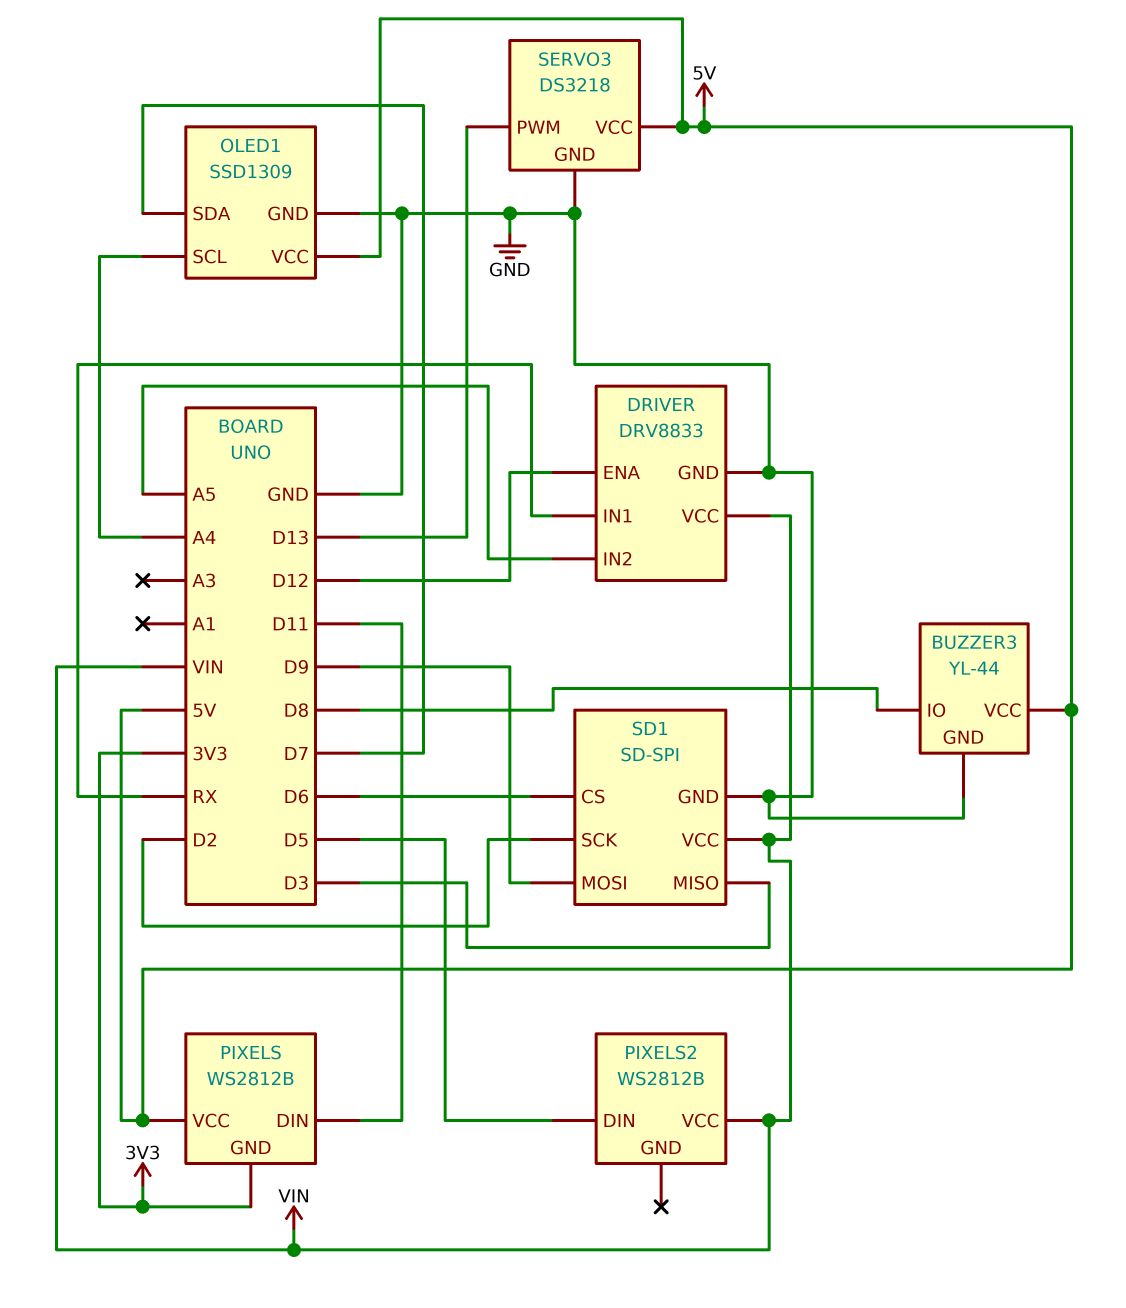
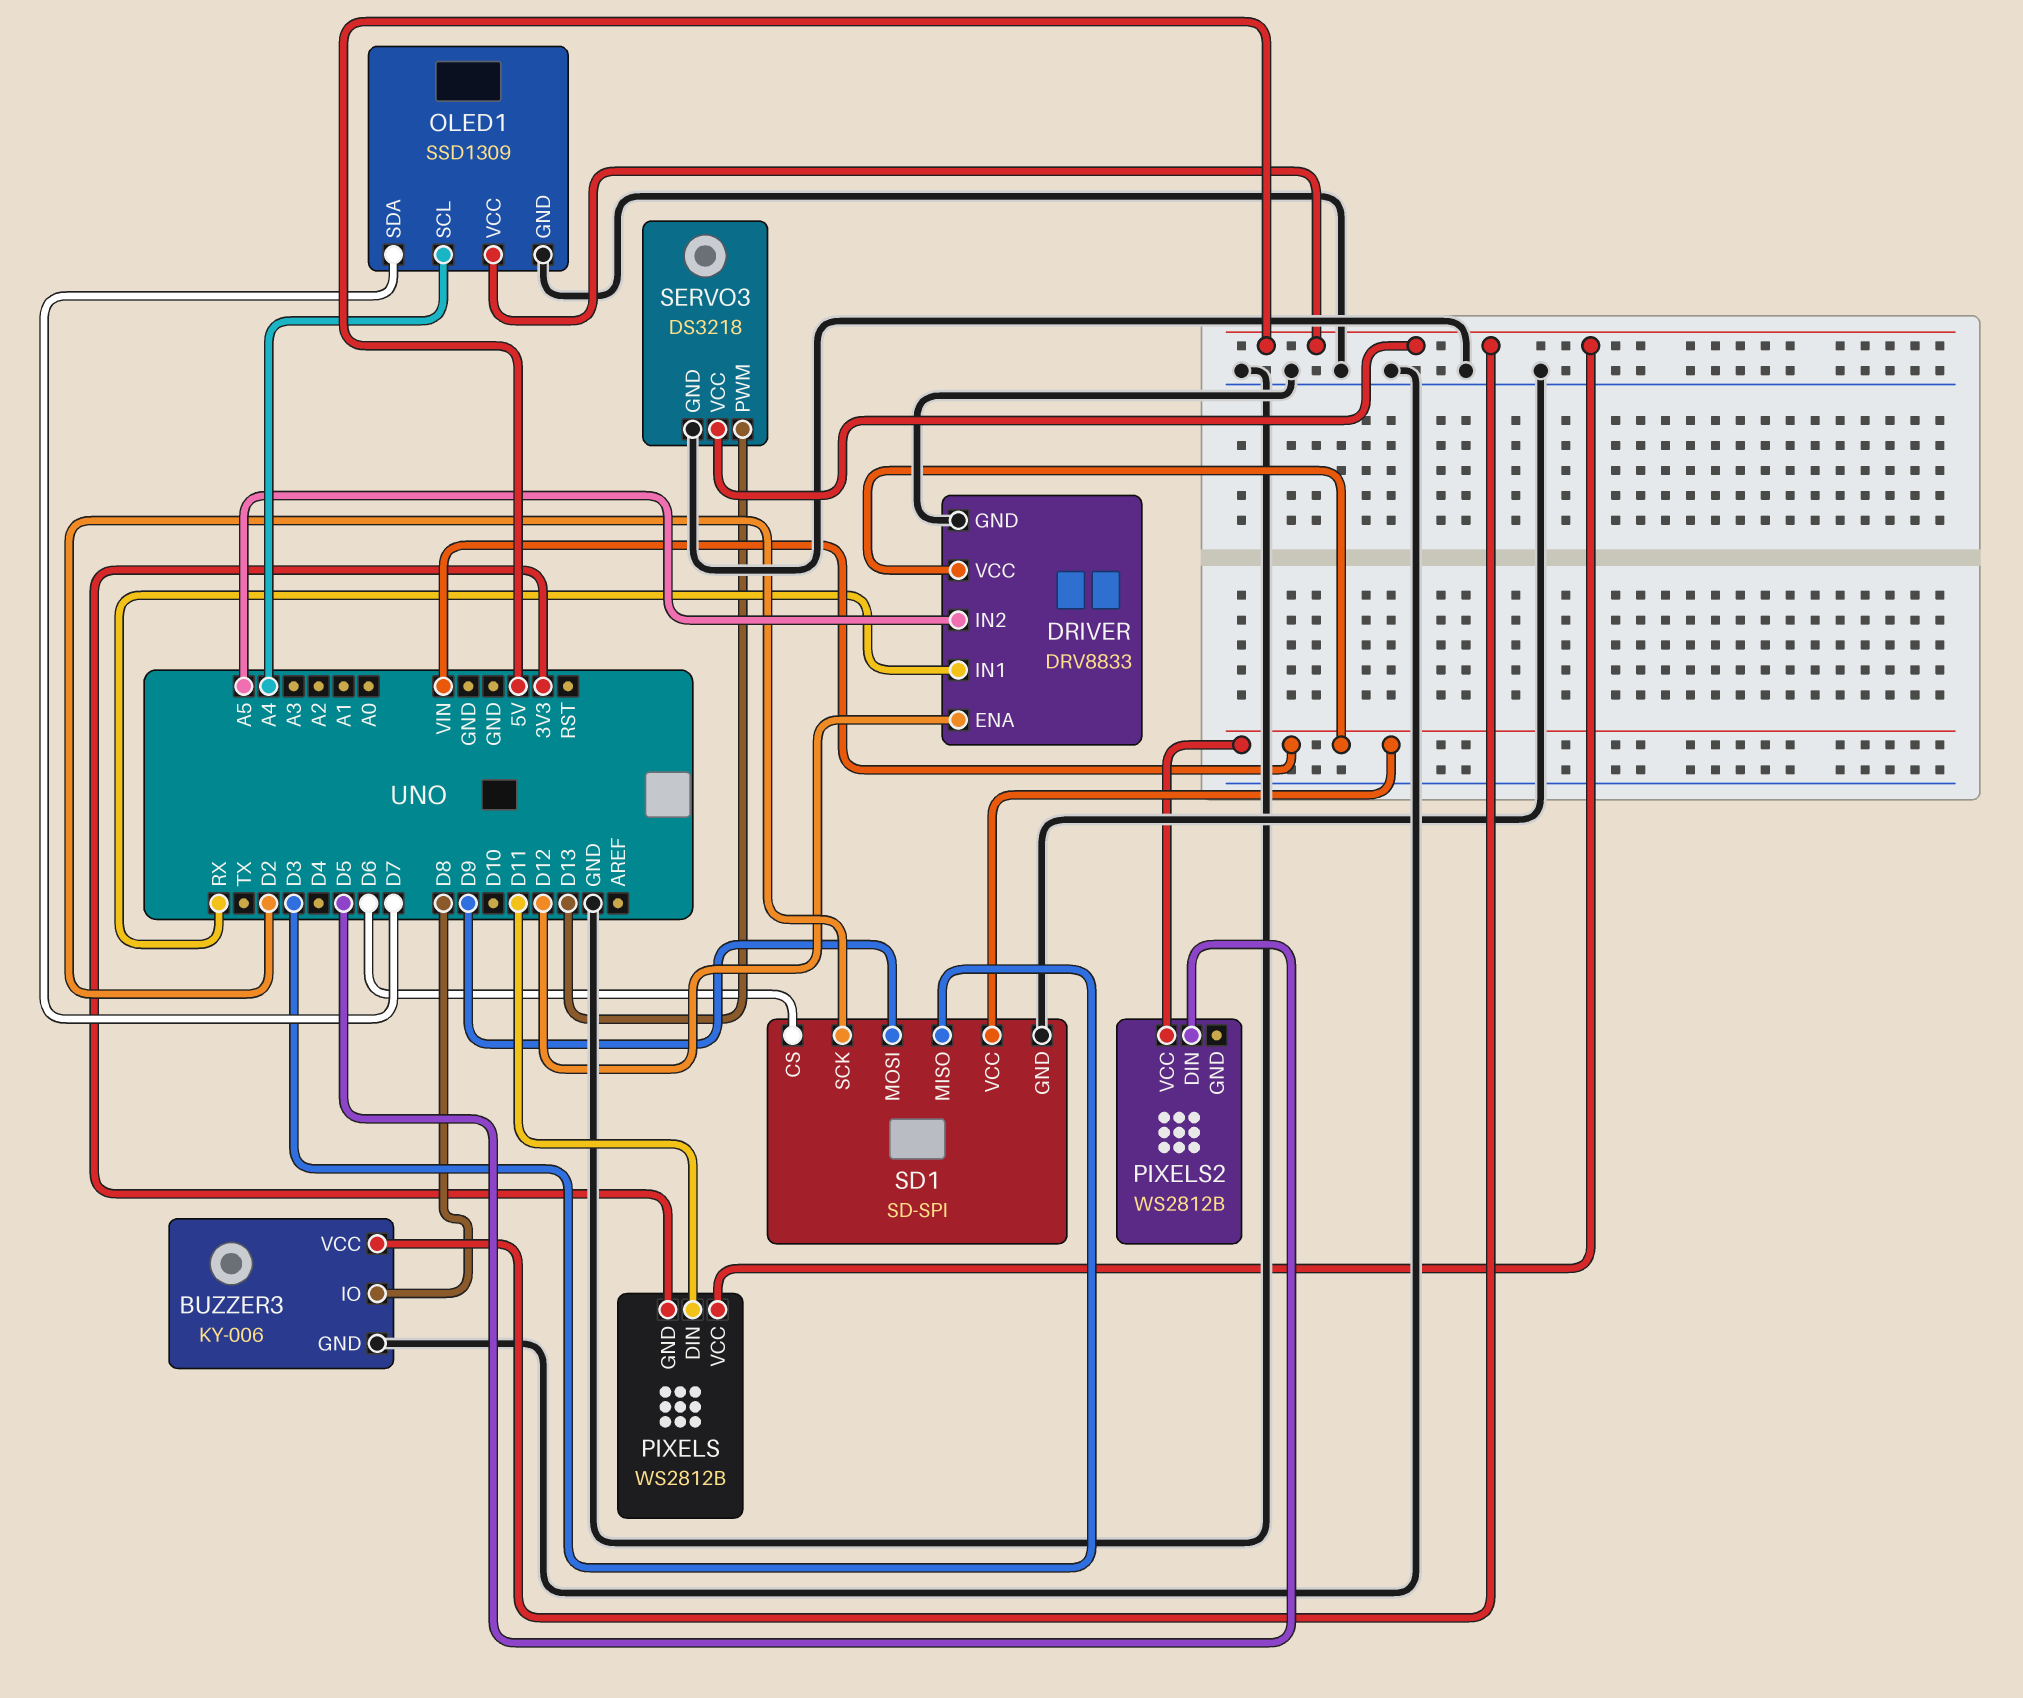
BUZZER3: YL-44 -> KY-006

